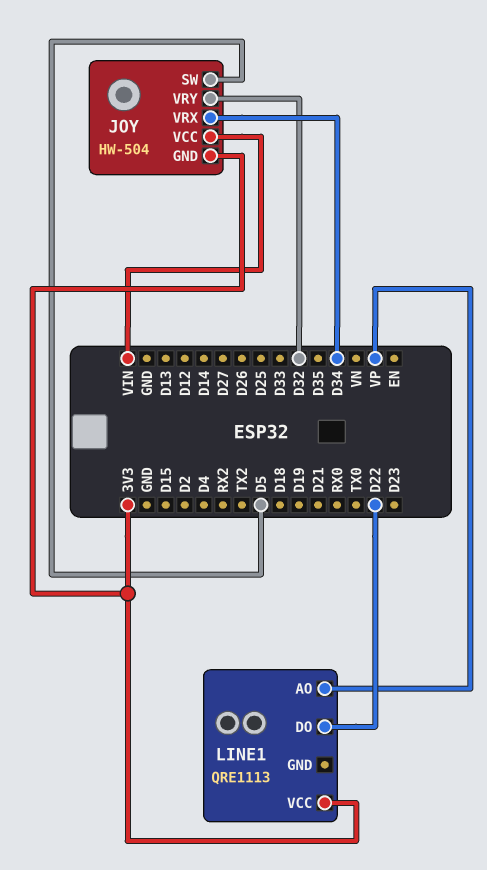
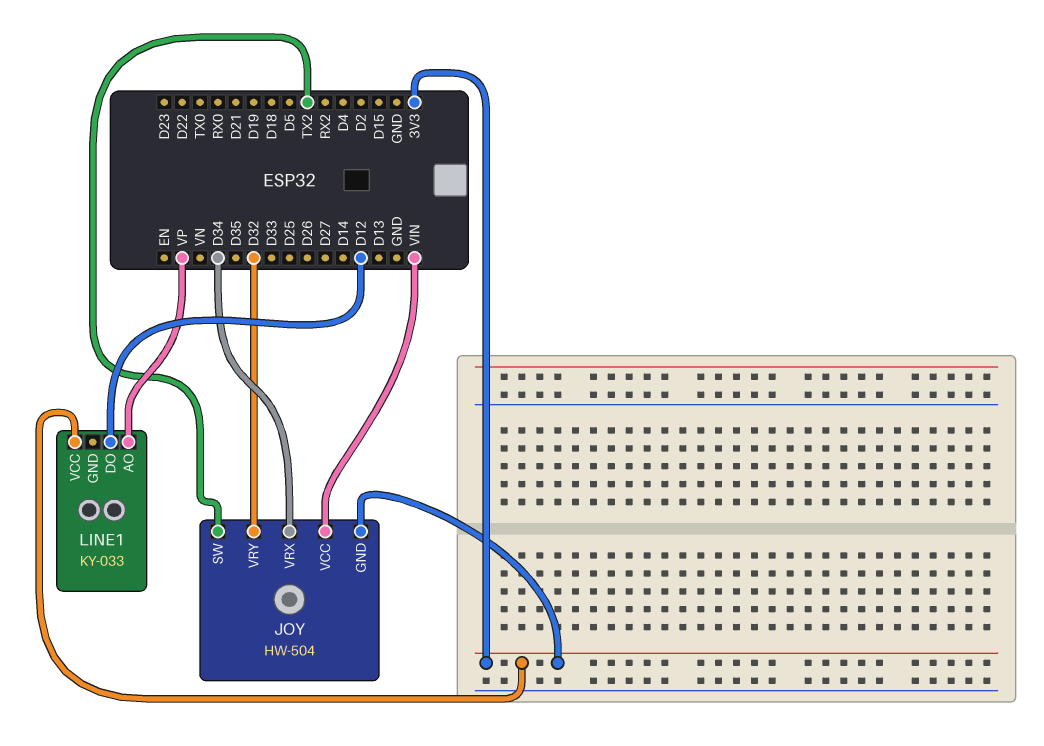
JOY pin SW: D5 -> TX2
LINE1: QRE1113 -> KY-033
LINE1 pin DO: D22 -> D12

